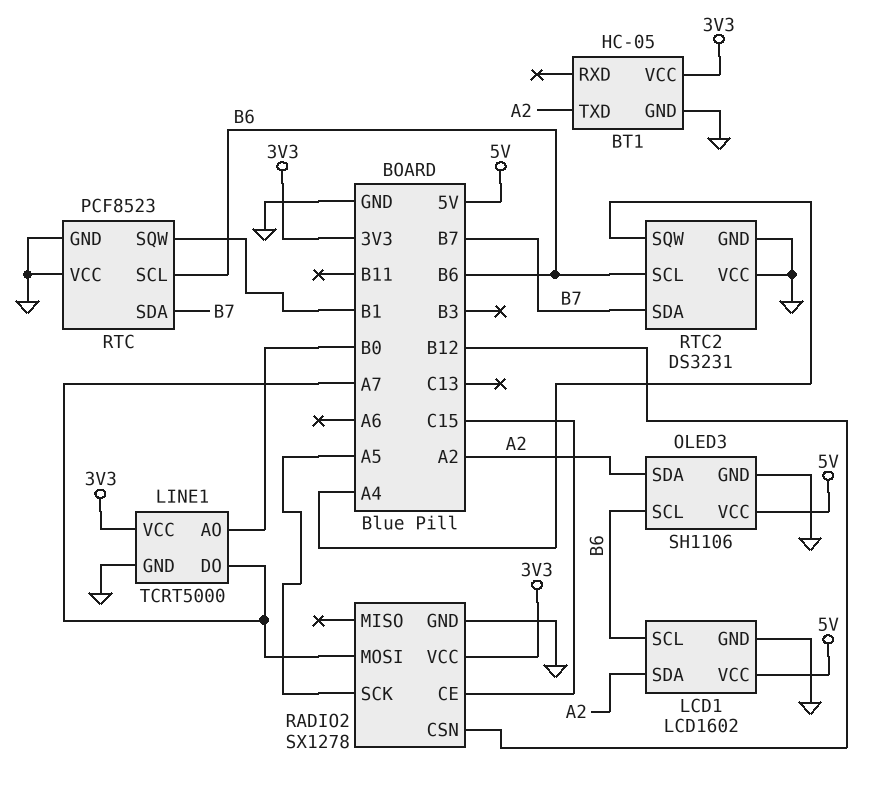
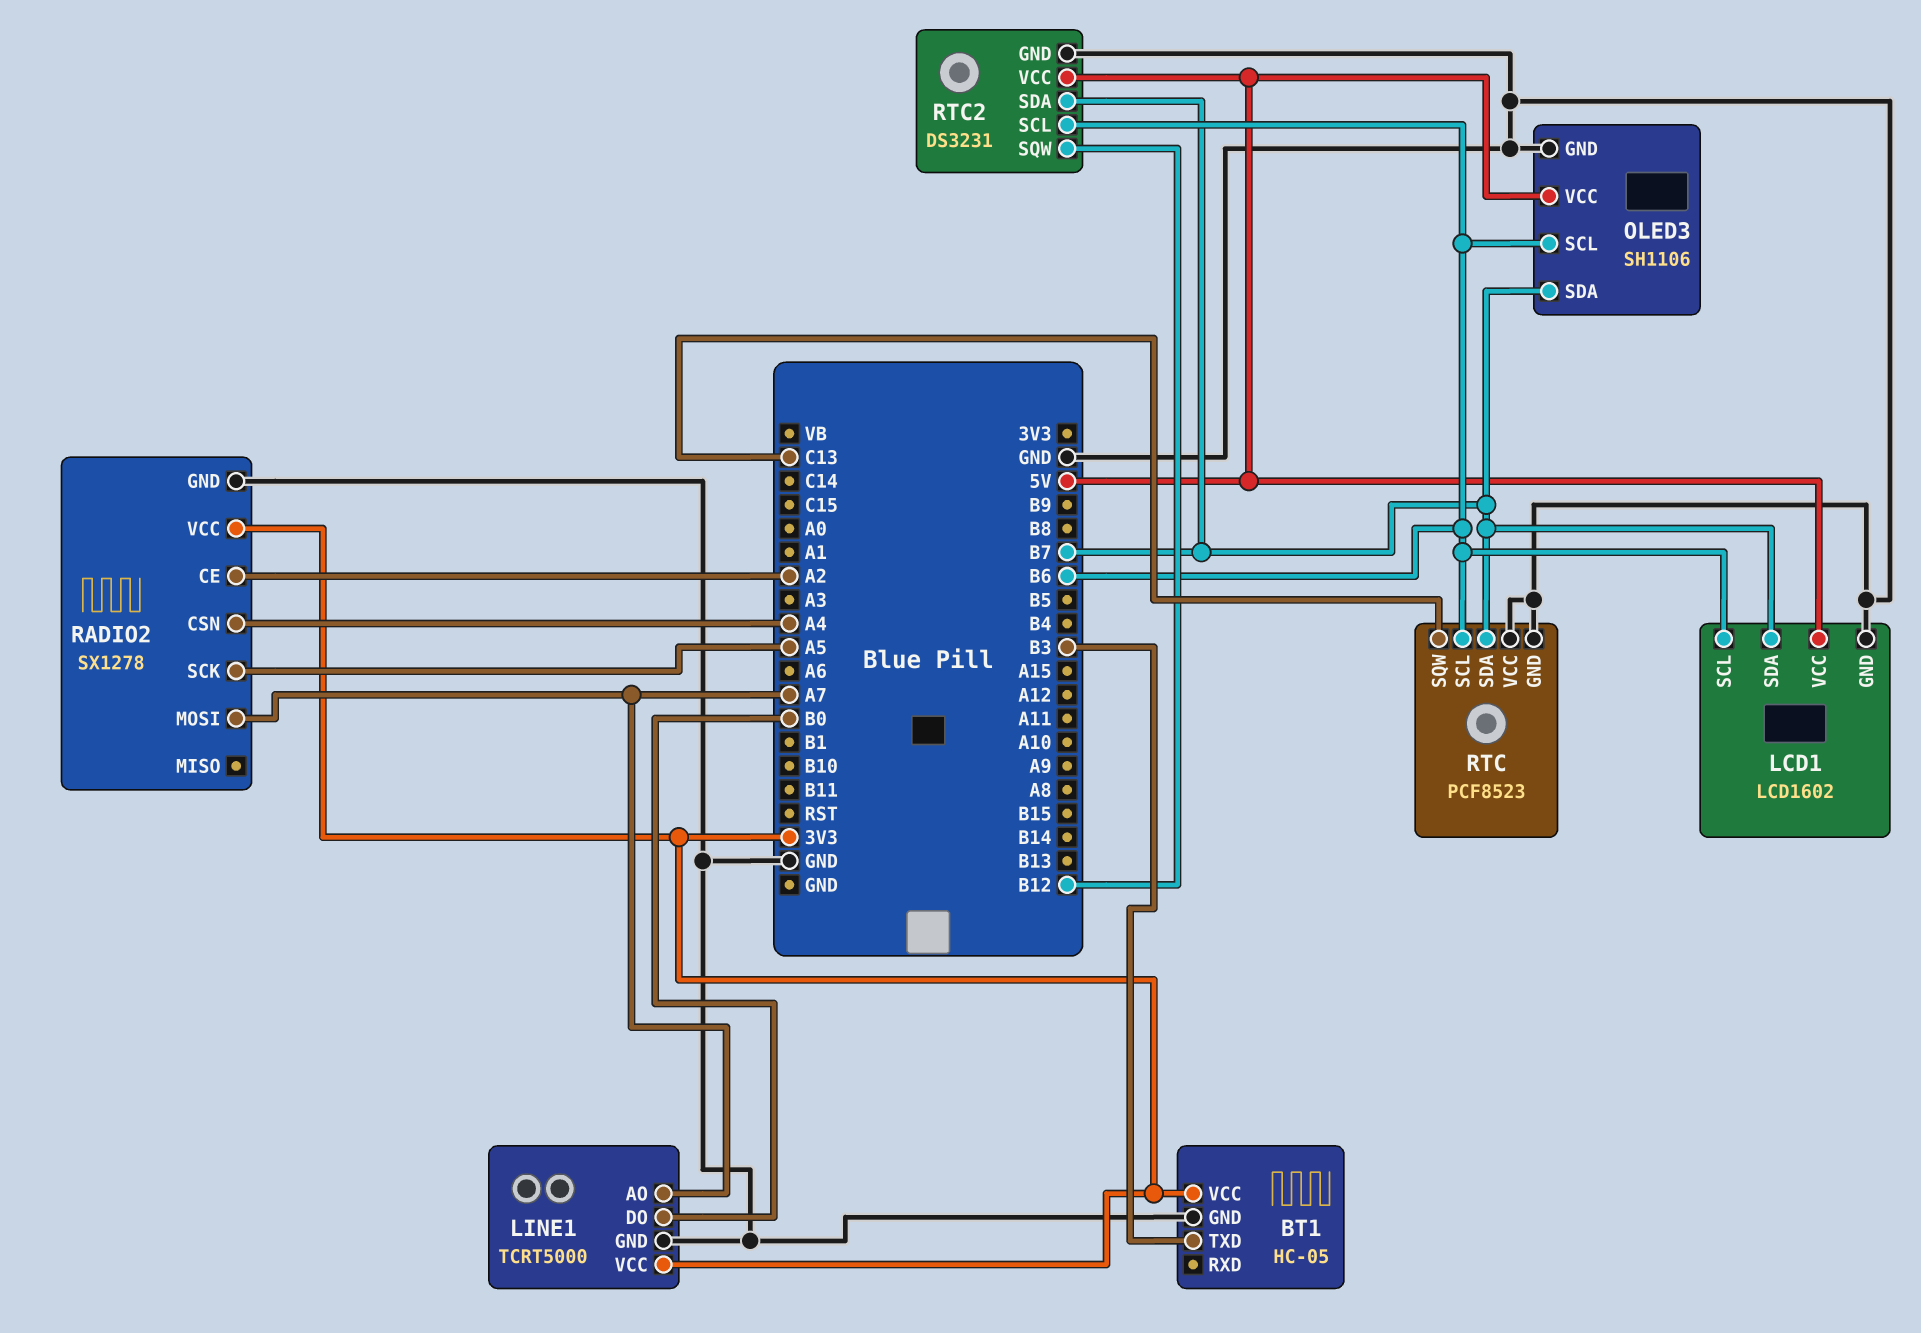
BT1 pin TXD: A2 -> B3
LCD1 pin SDA: A2 -> B7
LINE1 pin AO: B0 -> A7
LINE1 pin DO: A7 -> B0
OLED3 pin SDA: A2 -> B7
RADIO2 pin CE: C15 -> A2
RADIO2 pin CSN: B12 -> A4
RTC pin SQW: B1 -> C13
RTC2 pin SQW: A4 -> B12
RTC2 pin VCC: GND -> 5V

